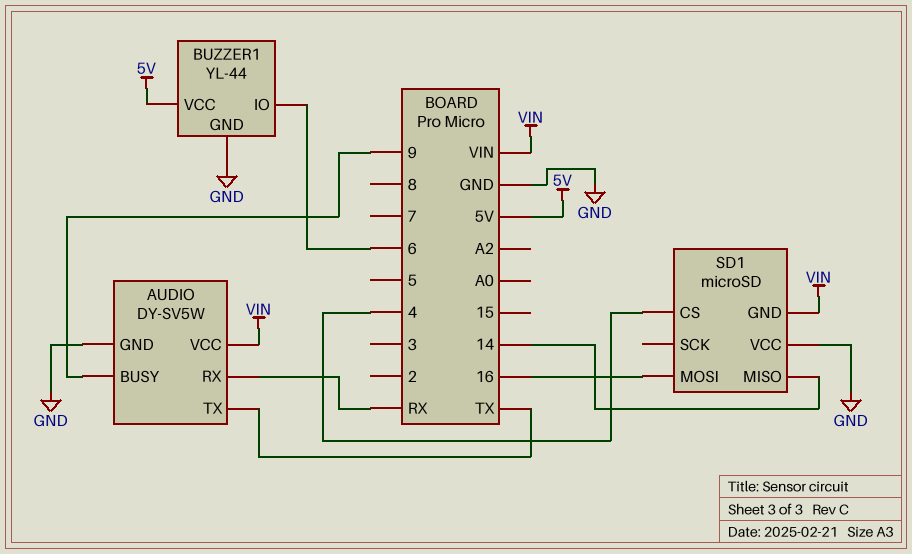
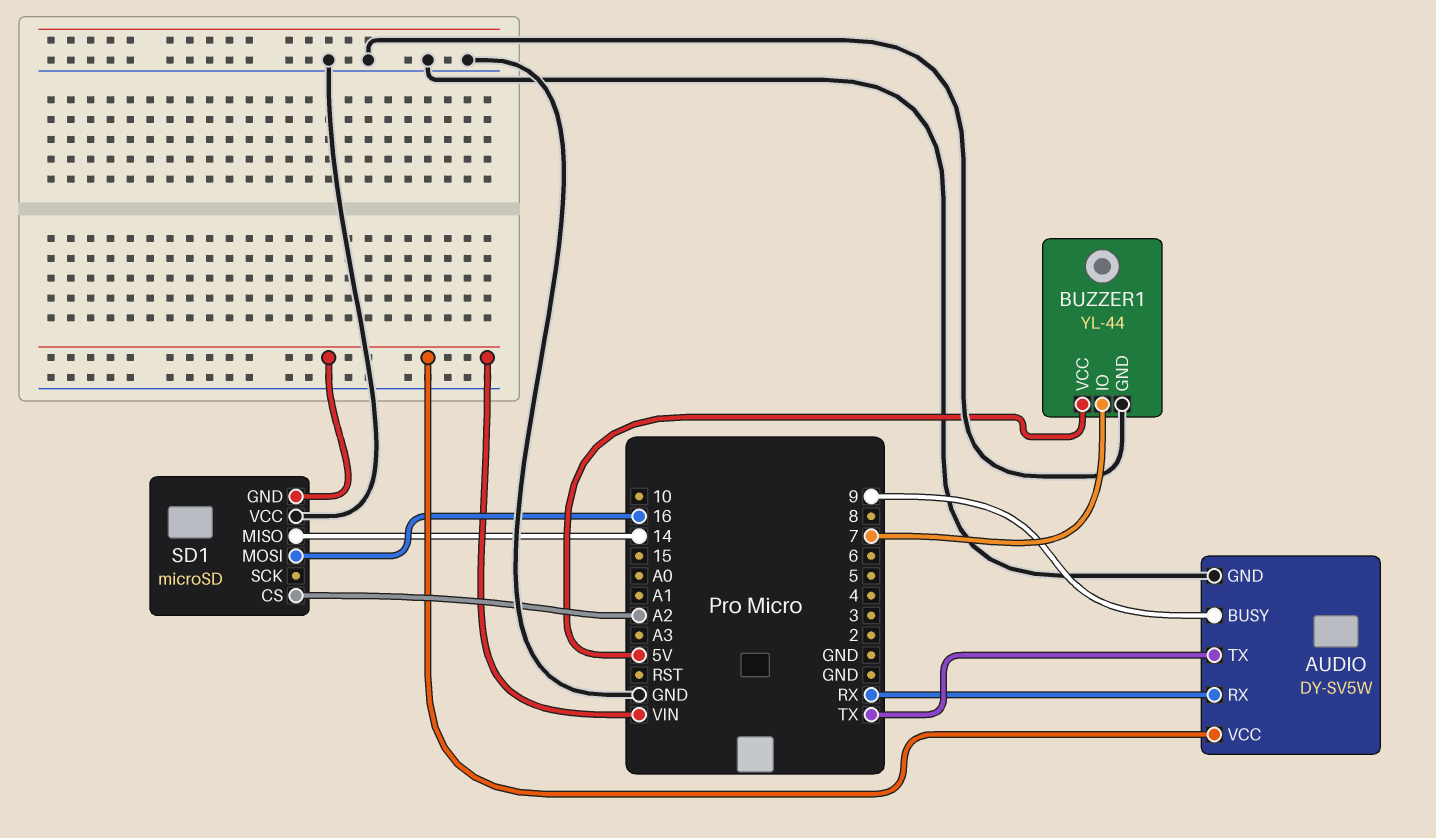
BUZZER1 pin IO: 6 -> 7
SD1 pin CS: 4 -> A2

